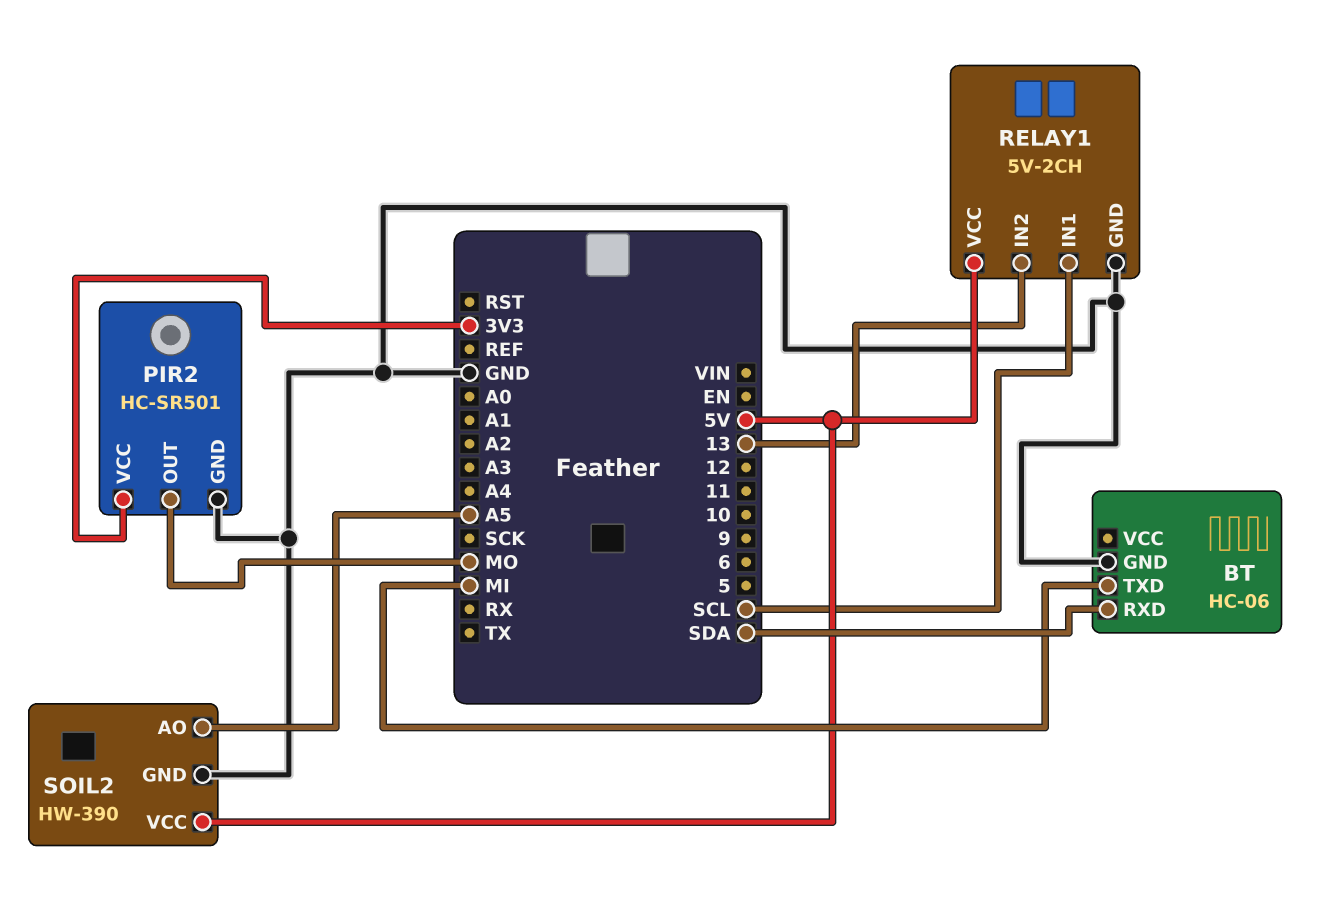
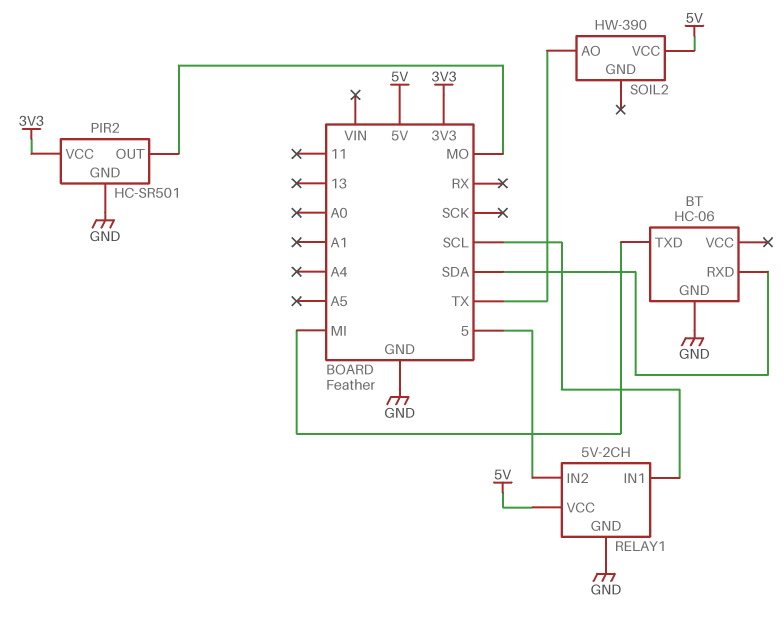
RELAY1 pin IN2: 13 -> 5
SOIL2 pin AO: A5 -> TX
SOIL2 pin GND: GND -> none

